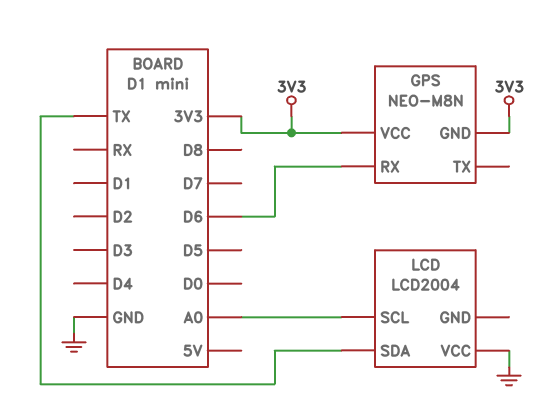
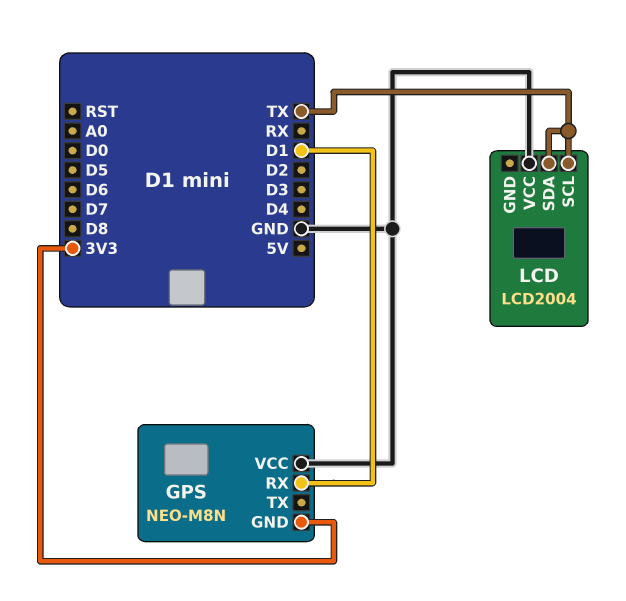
GPS pin RX: D6 -> D1
GPS pin VCC: 3V3 -> GND
LCD pin SCL: A0 -> TX

